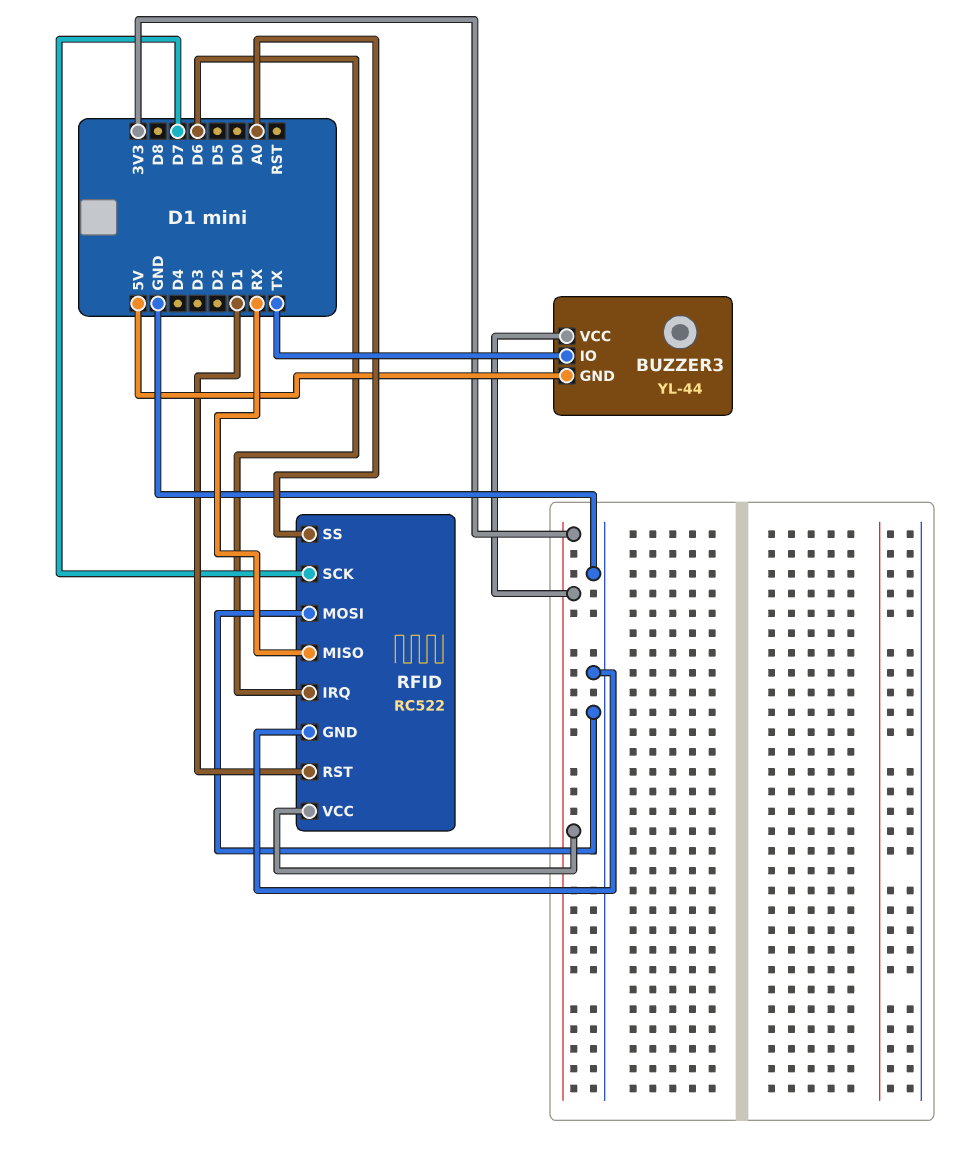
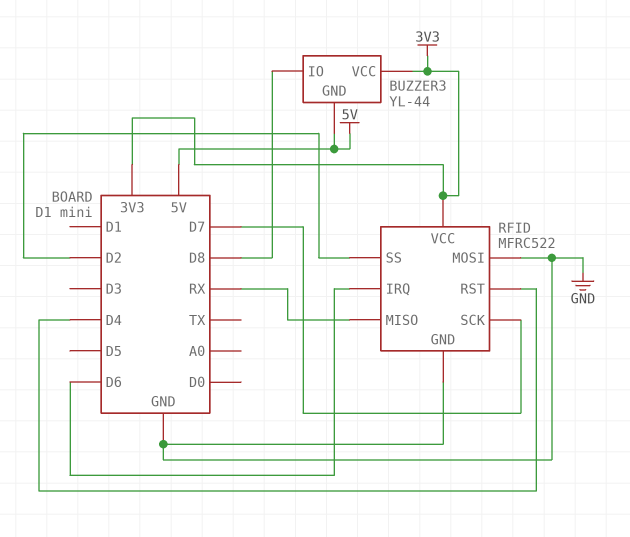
BUZZER3 pin IO: TX -> D8
RFID: RC522 -> MFRC522
RFID pin RST: D1 -> D4
RFID pin SS: A0 -> D2

